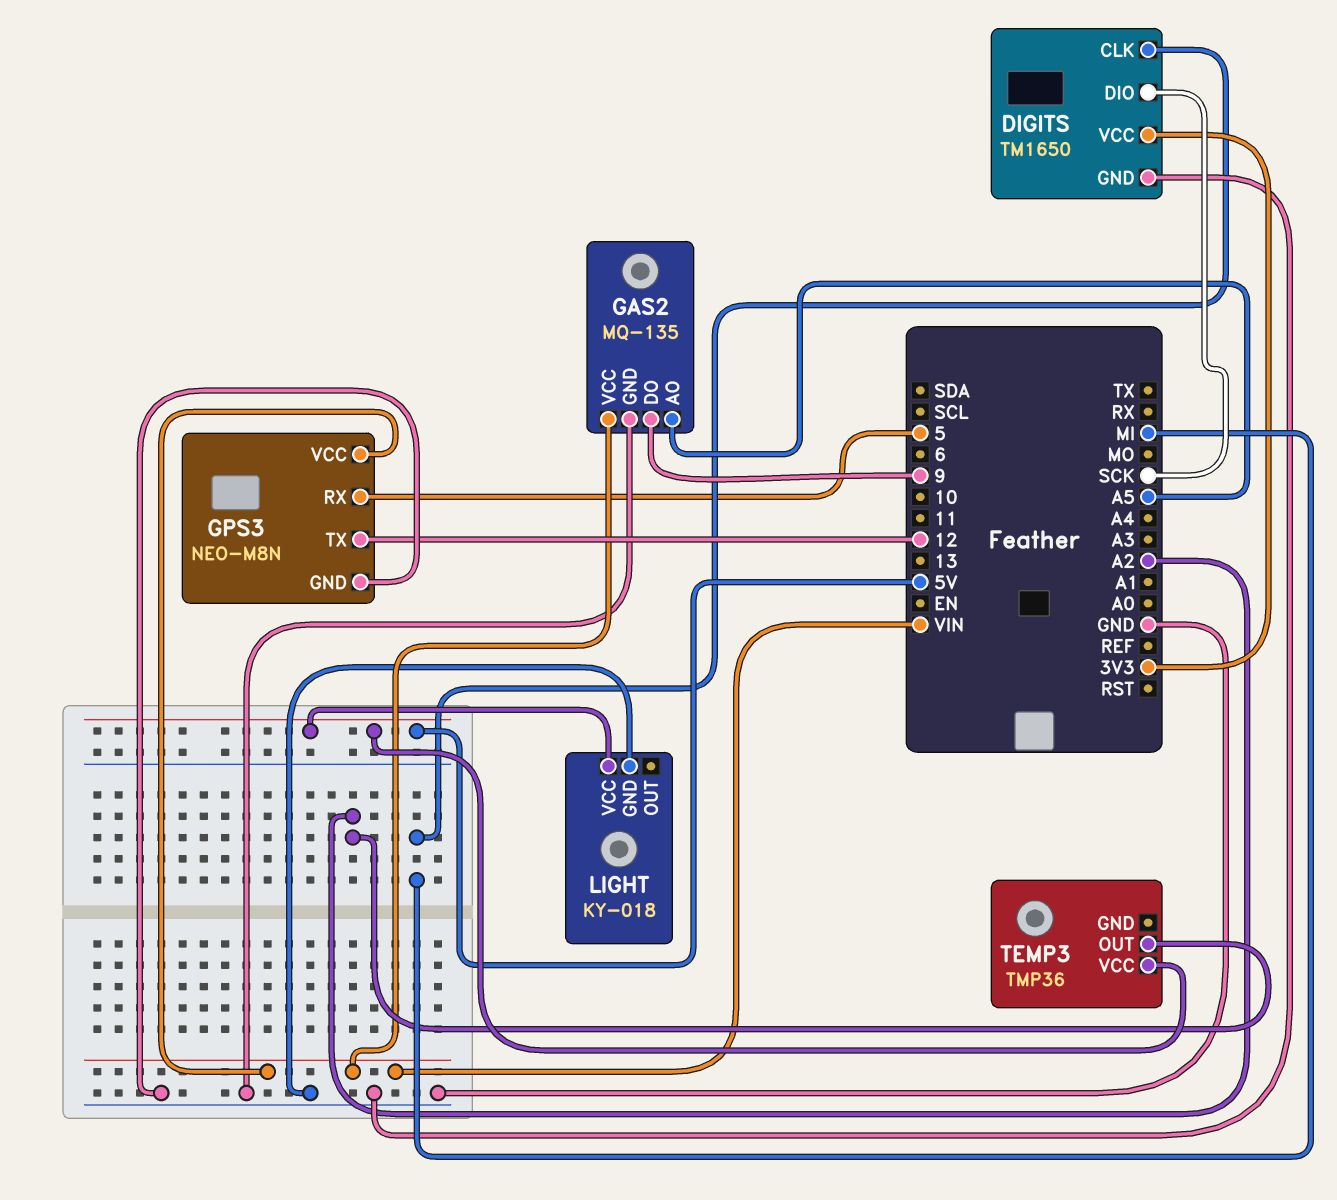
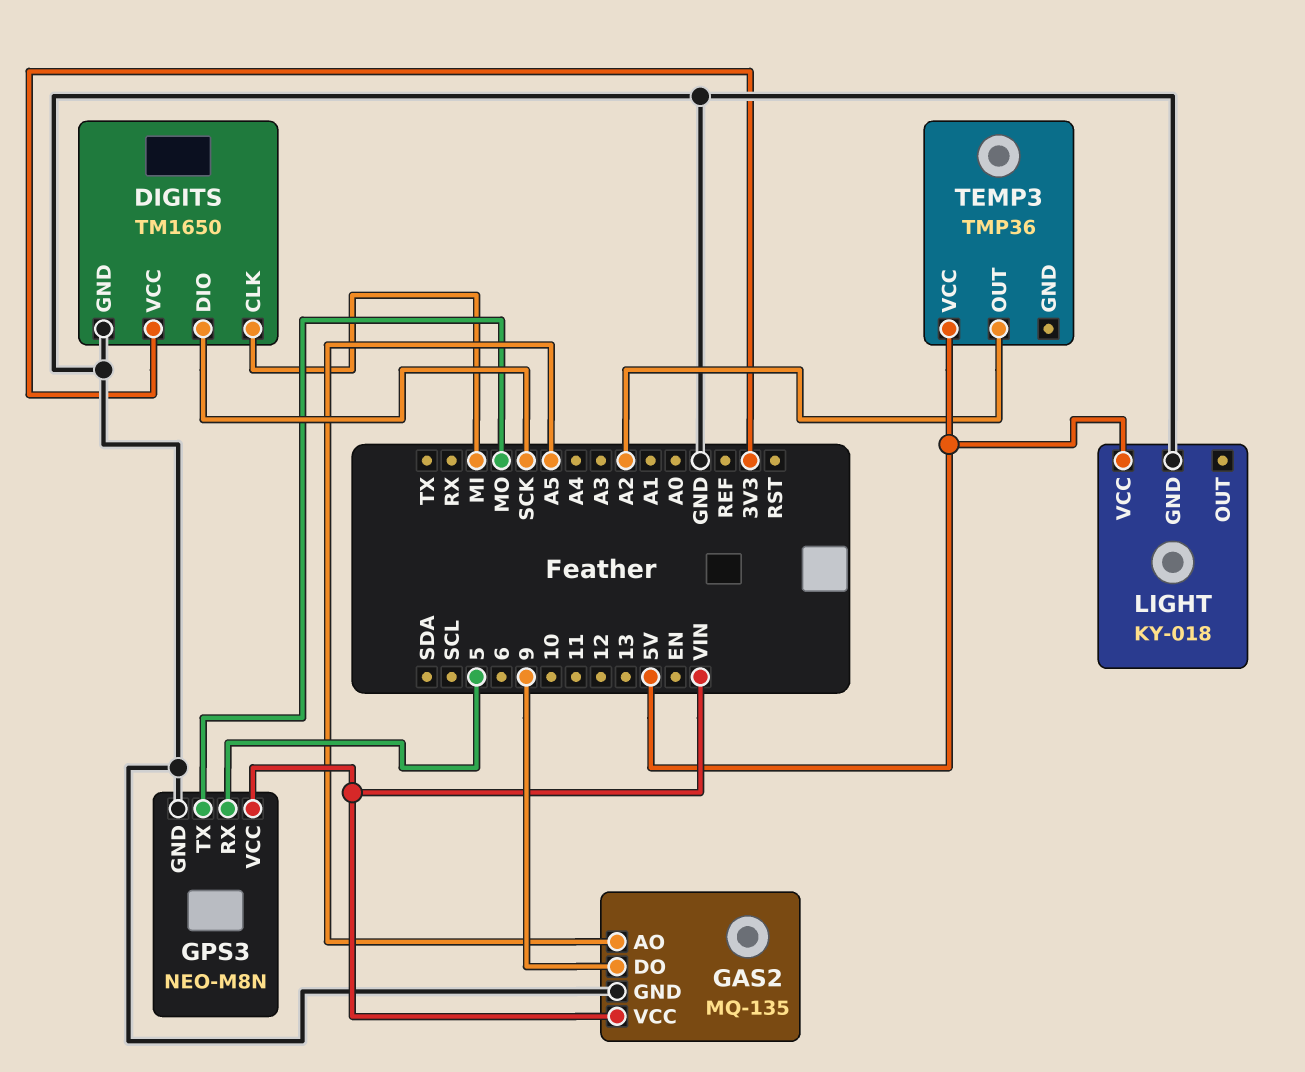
GPS3 pin TX: 12 -> MO

